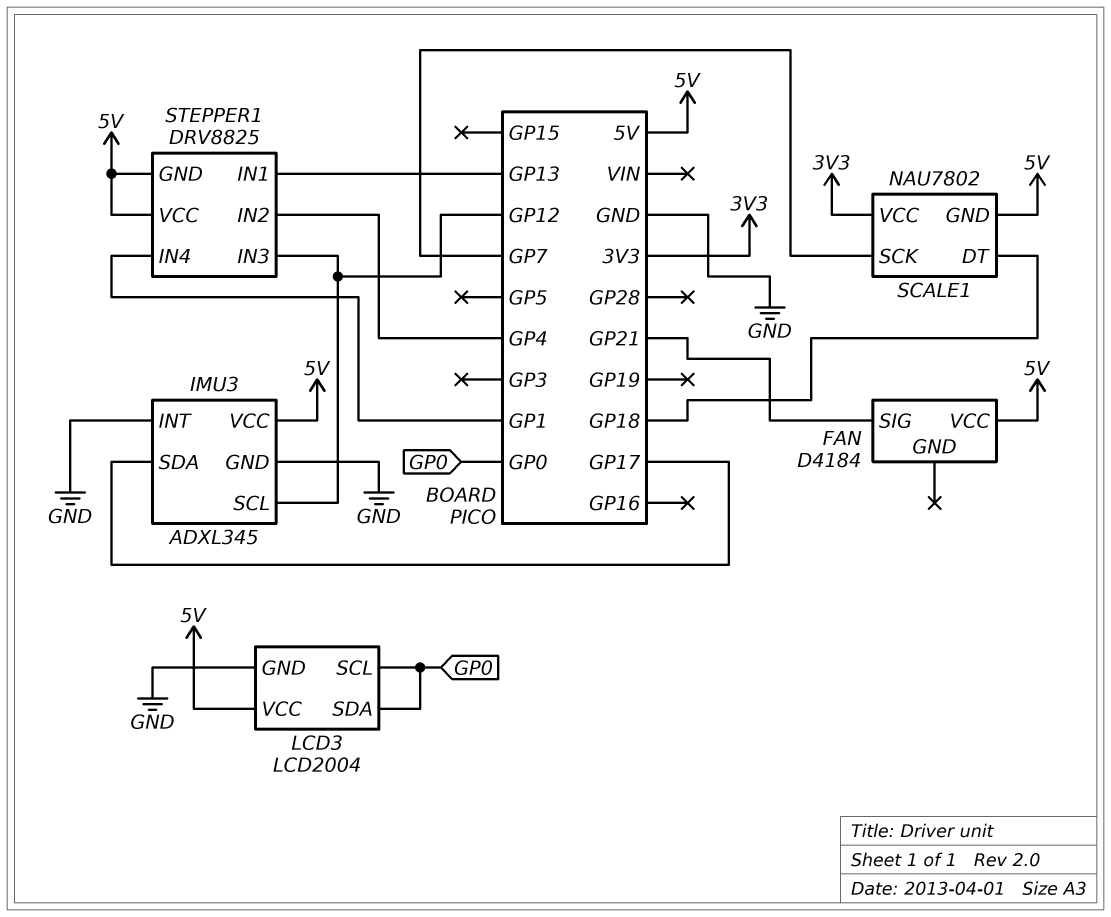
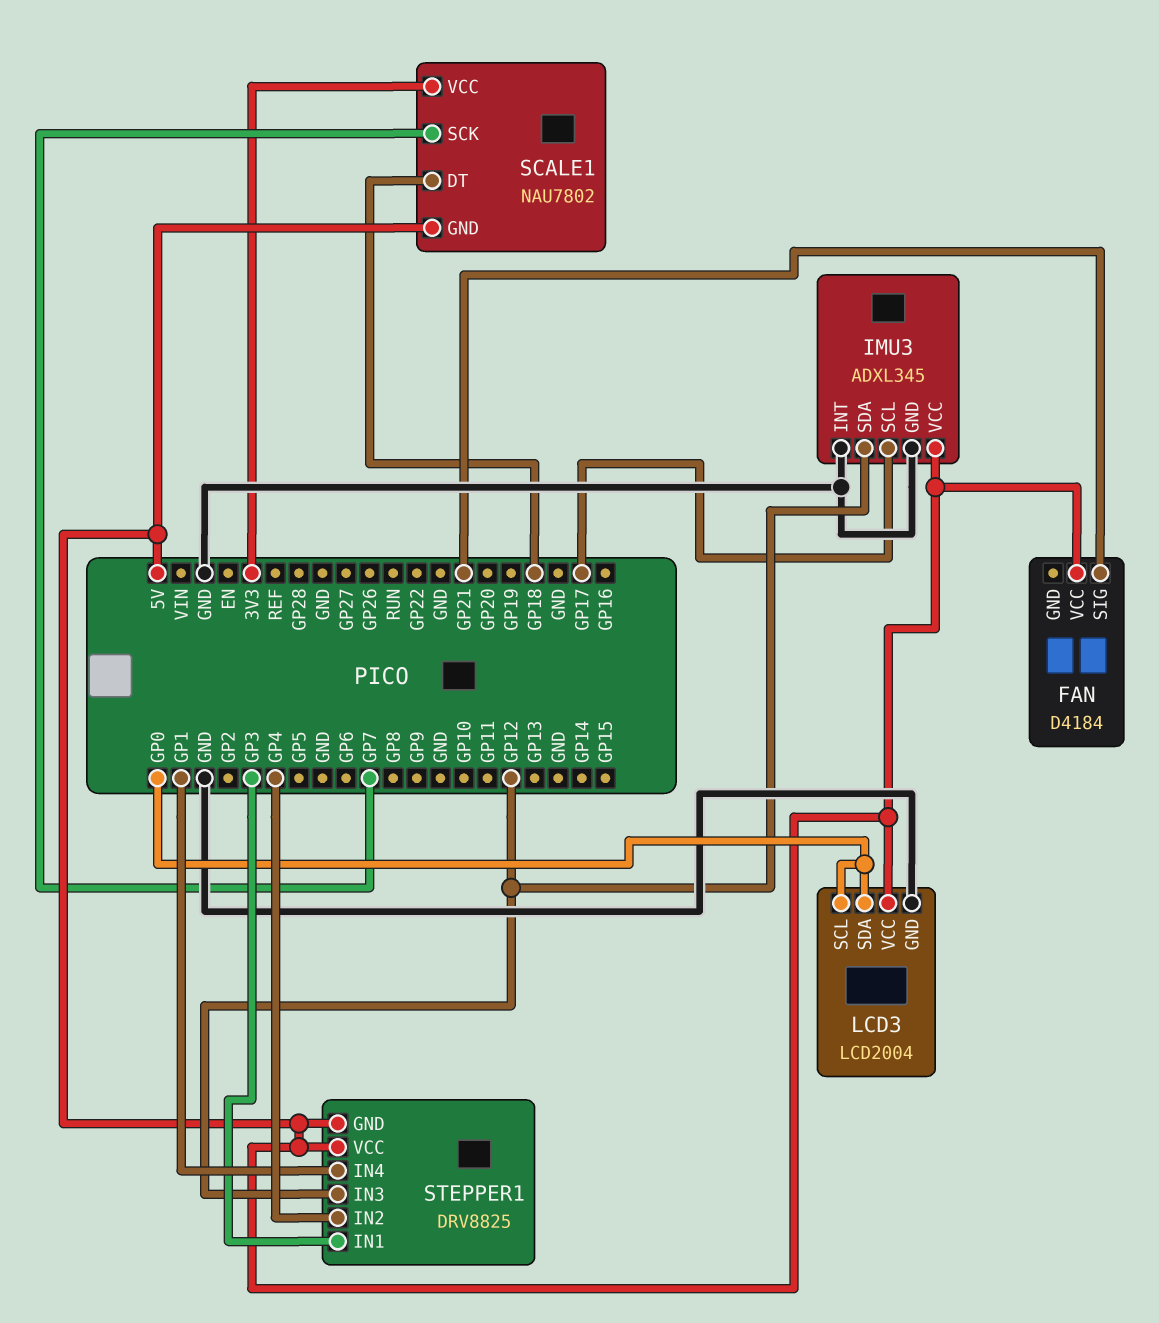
IMU3 pin SCL: GP12 -> GP17
IMU3 pin SDA: GP17 -> GP12
STEPPER1 pin IN1: GP13 -> GP3

